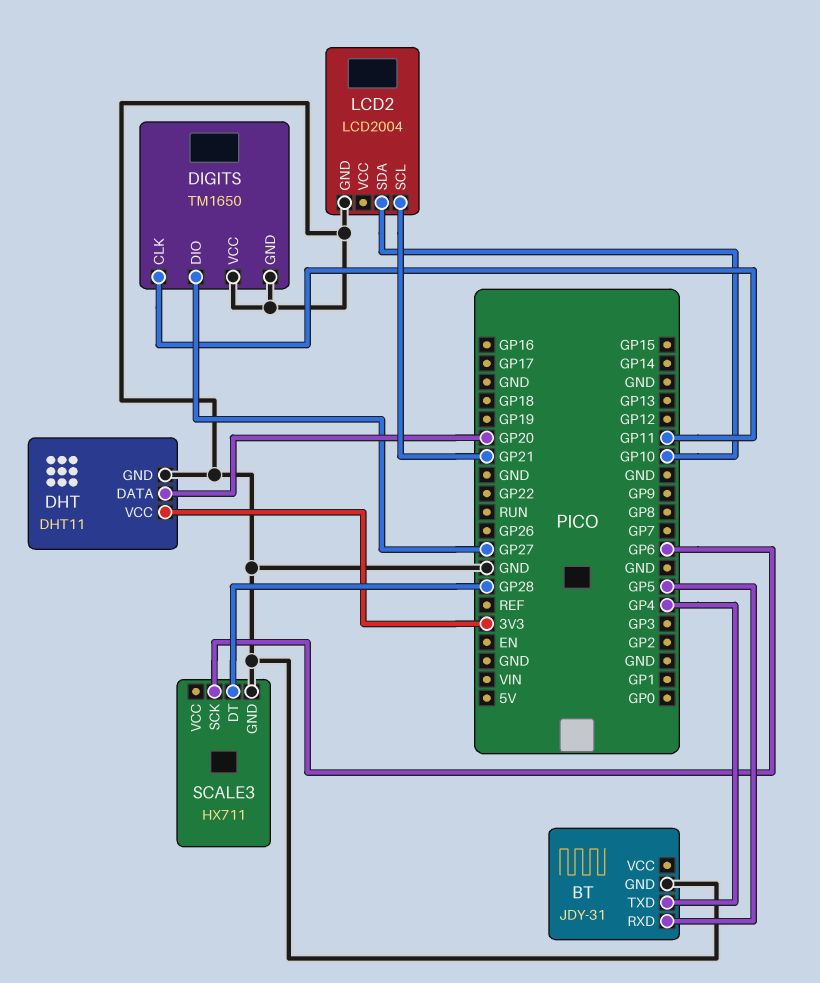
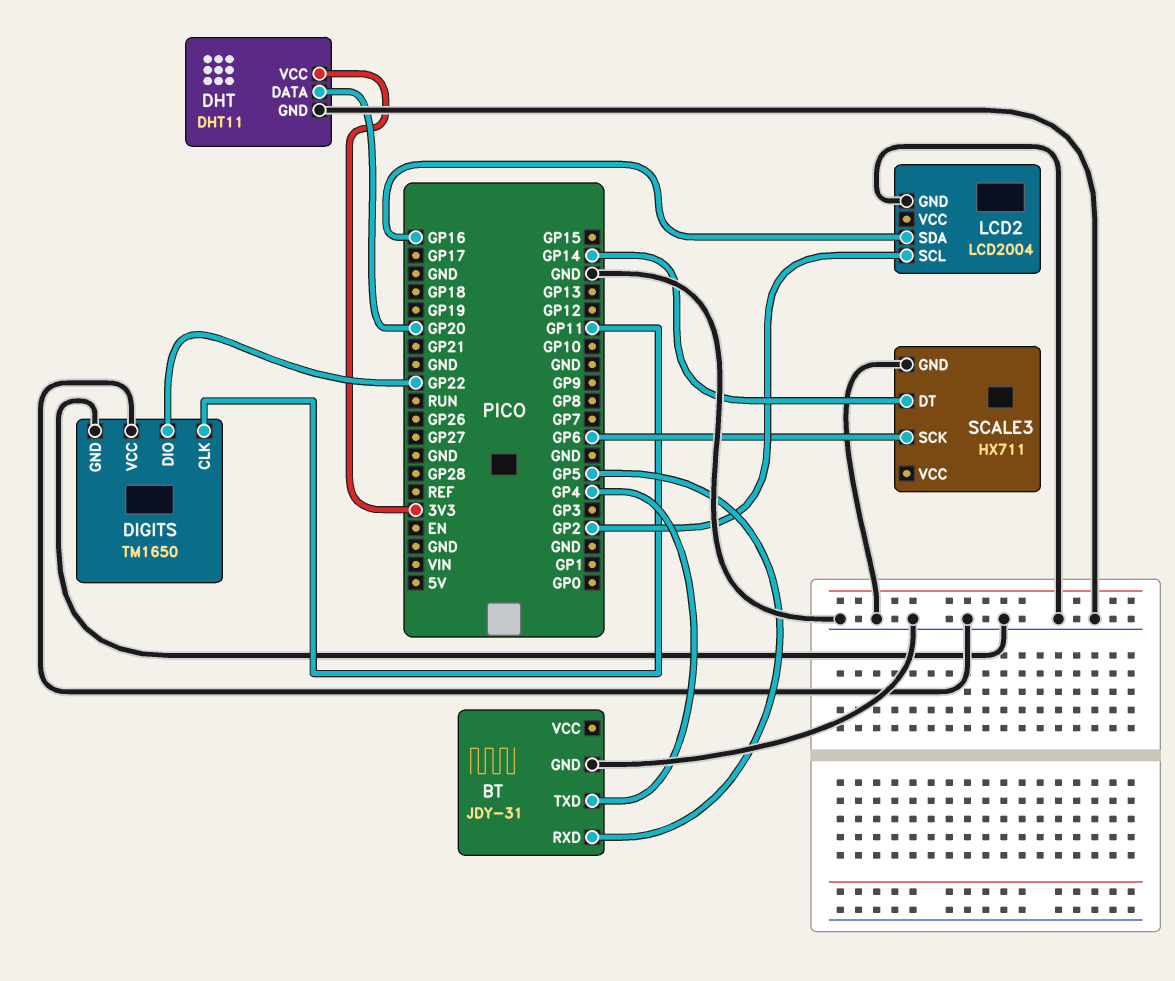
DIGITS pin DIO: GP27 -> GP22
LCD2 pin SCL: GP21 -> GP2
LCD2 pin SDA: GP10 -> GP16
SCALE3 pin DT: GP28 -> GP14

